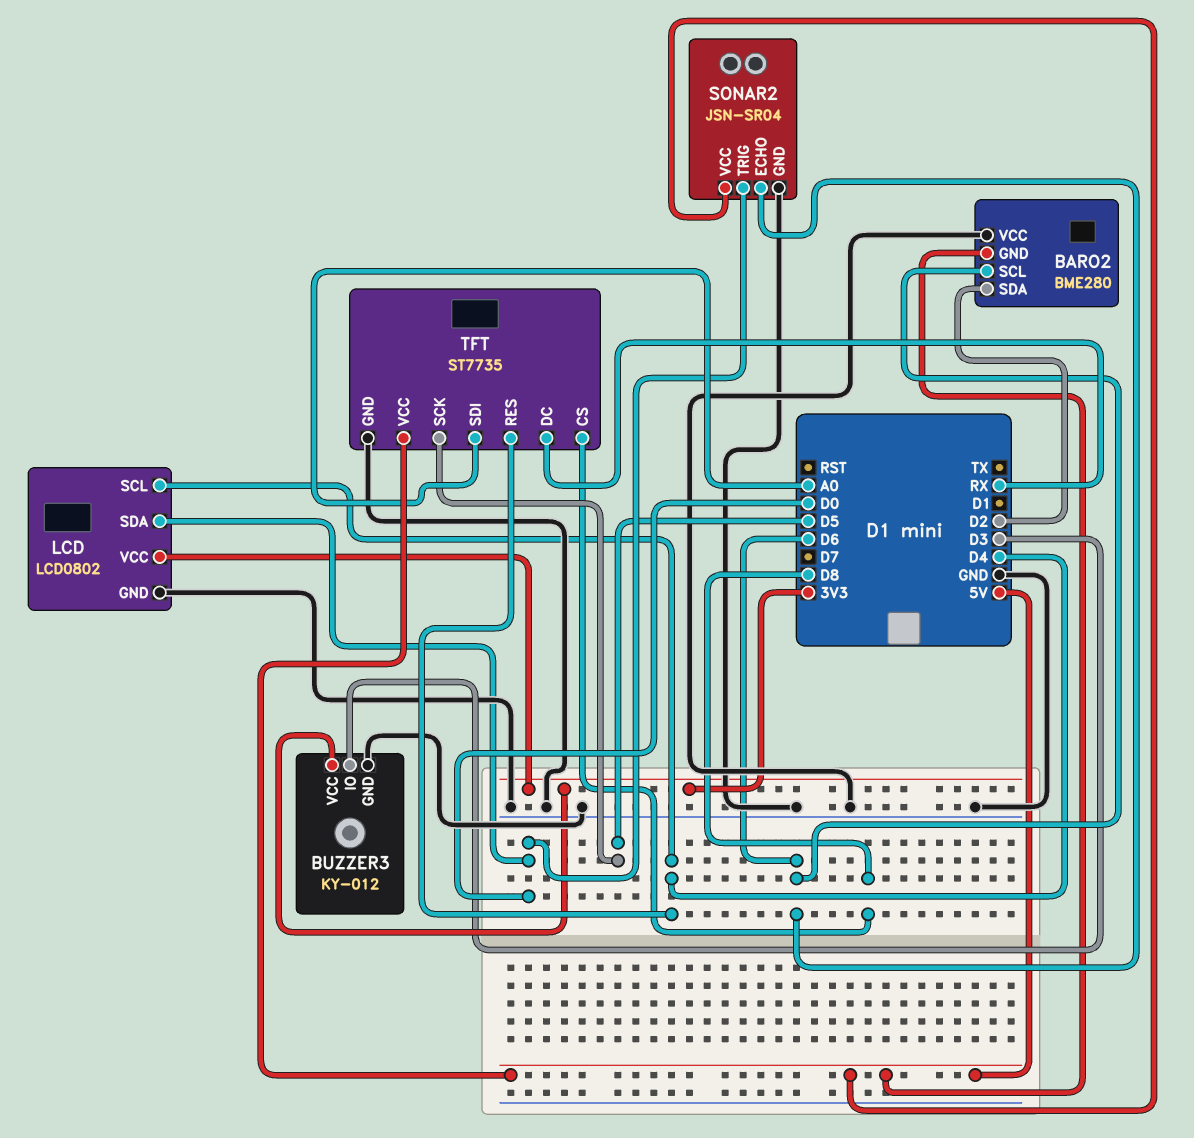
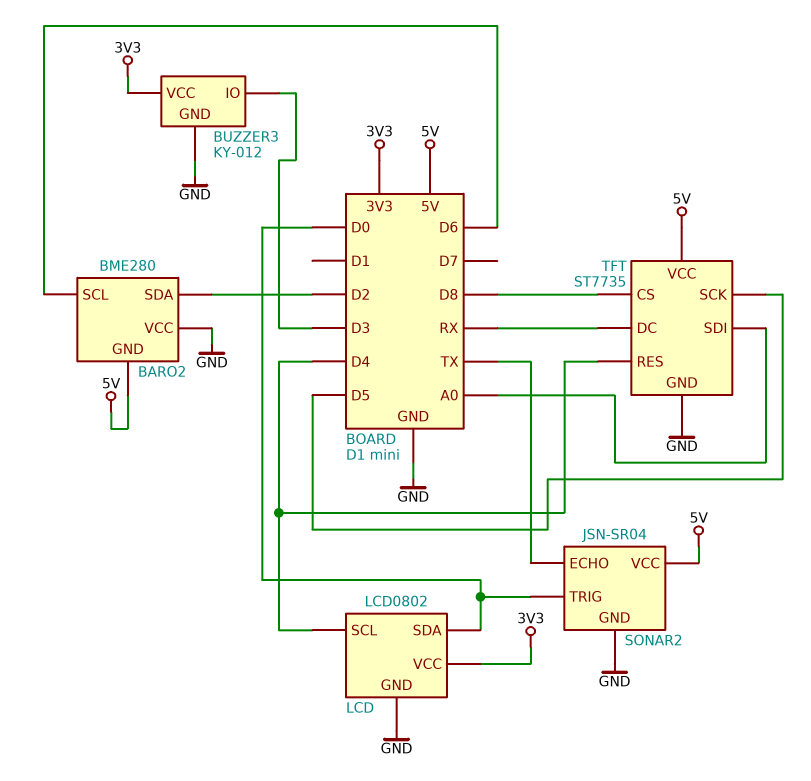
SONAR2 pin ECHO: D6 -> TX

